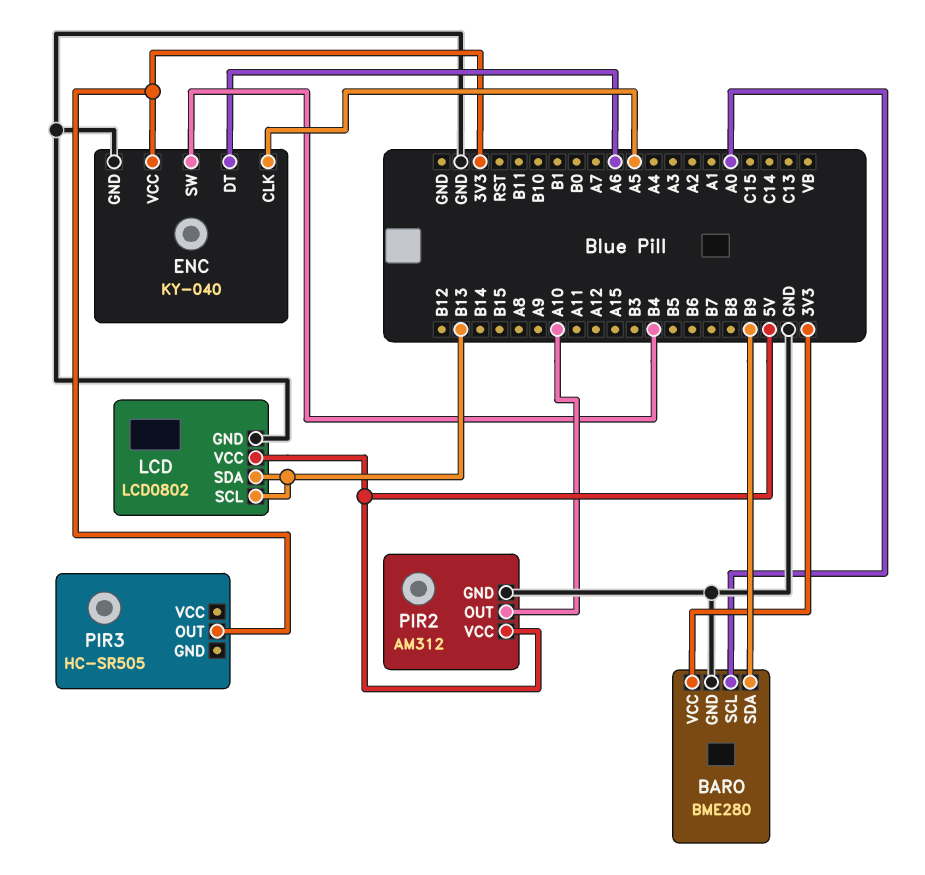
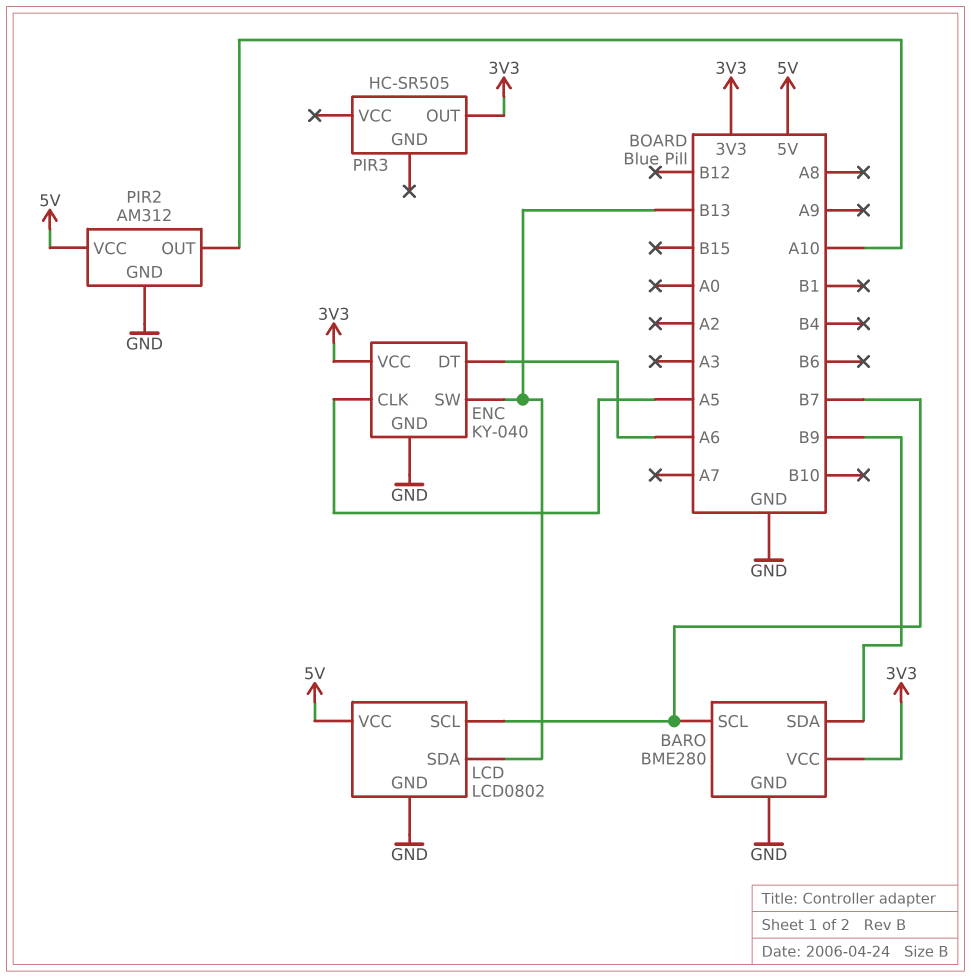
BARO pin SCL: A0 -> B7
ENC pin SW: B4 -> B13
LCD pin SCL: B13 -> B7

